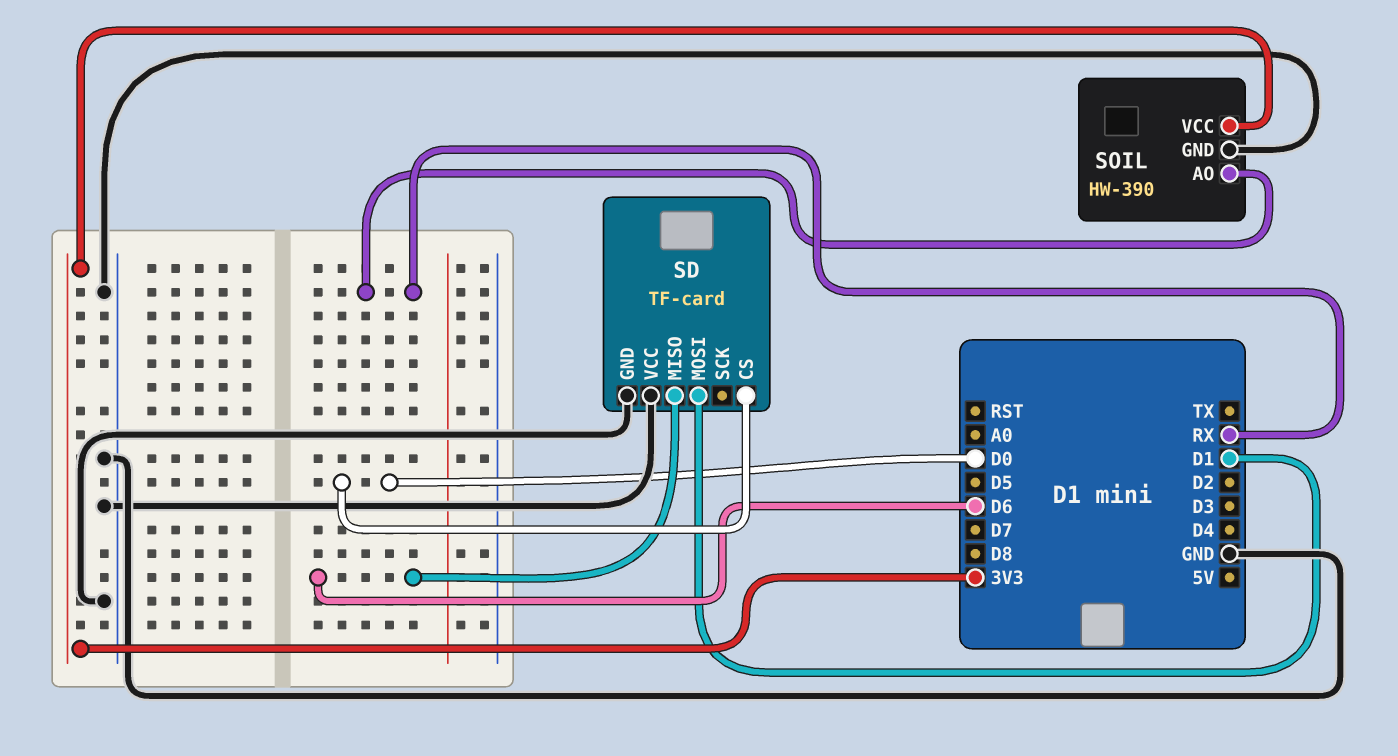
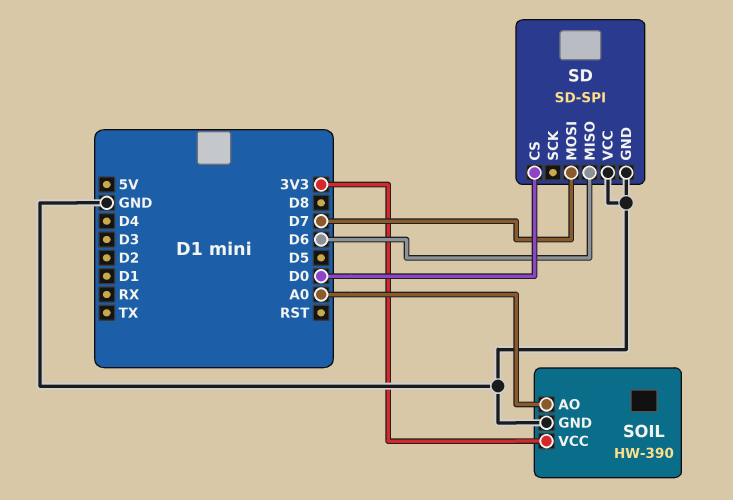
SD: TF-card -> SD-SPI
SD pin MOSI: D1 -> D7
SOIL pin AO: RX -> A0

